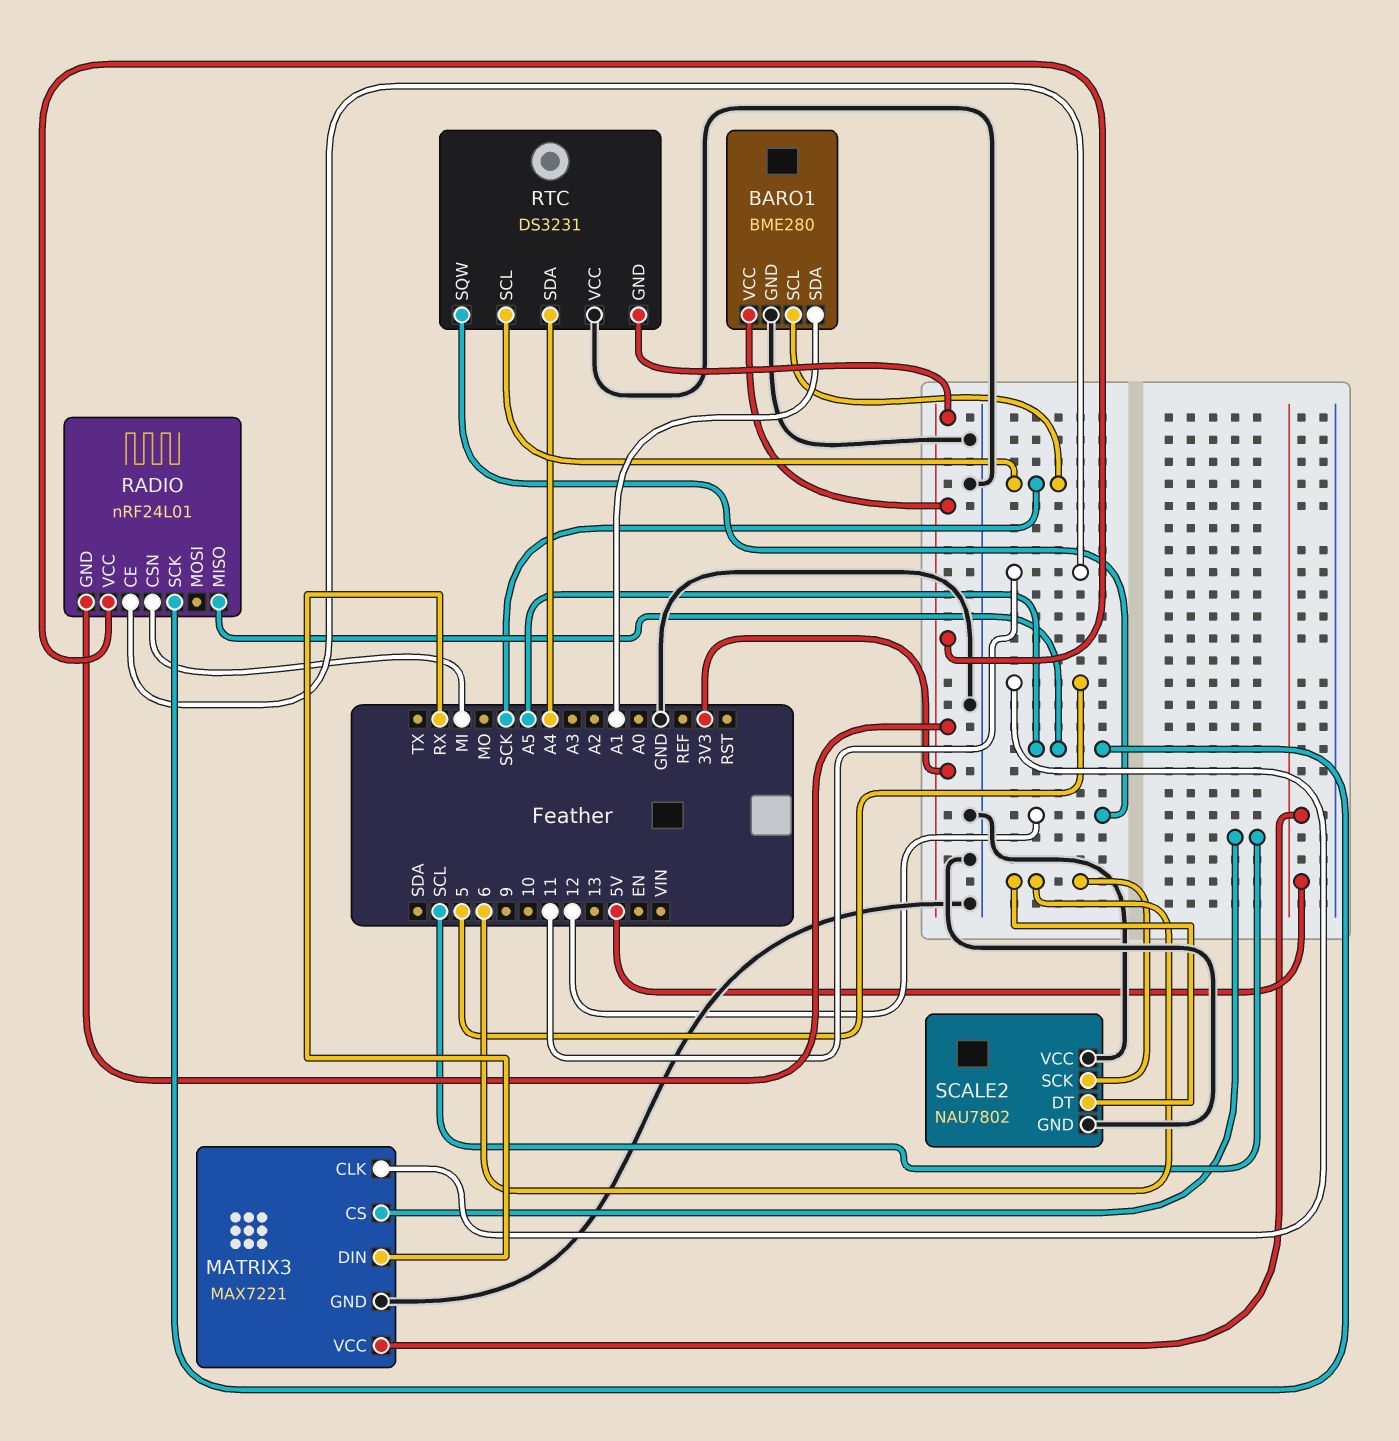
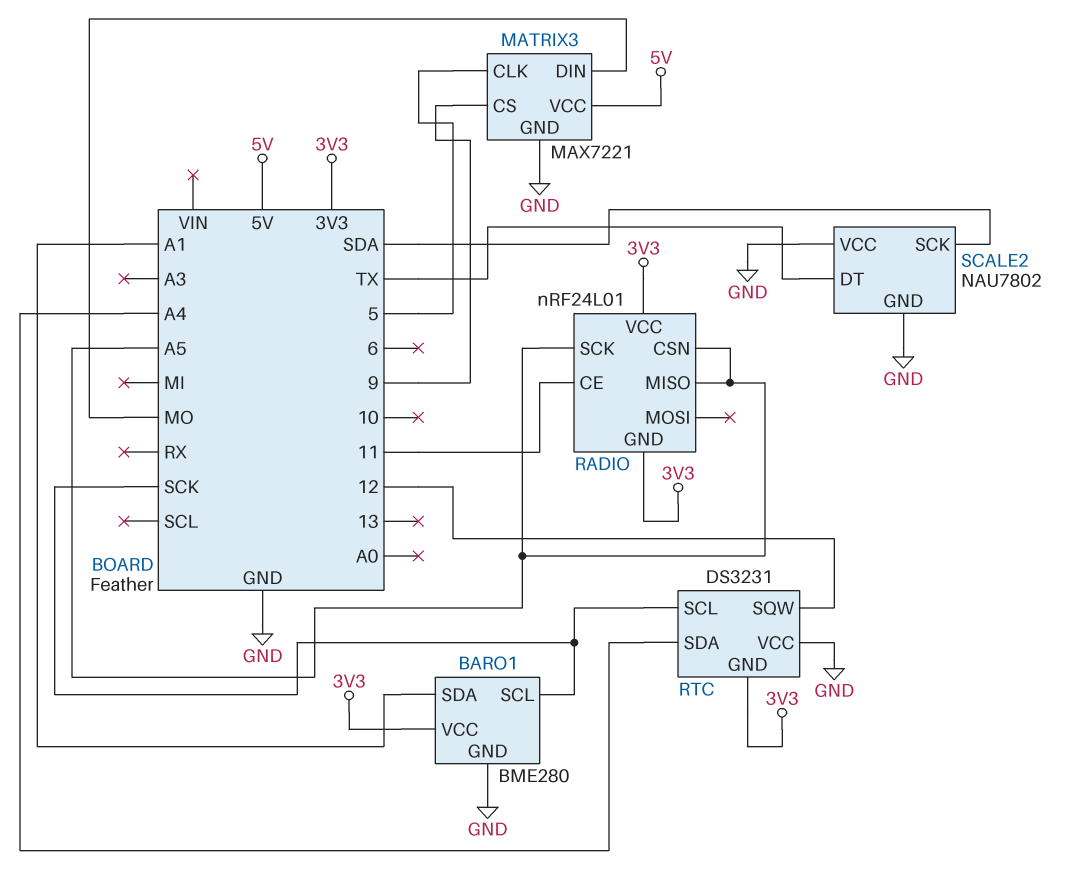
MATRIX3 pin CS: SCL -> 9
MATRIX3 pin DIN: RX -> MO
RADIO pin CSN: MI -> A5
SCALE2 pin DT: 6 -> TX
SCALE2 pin SCK: 6 -> SDA

